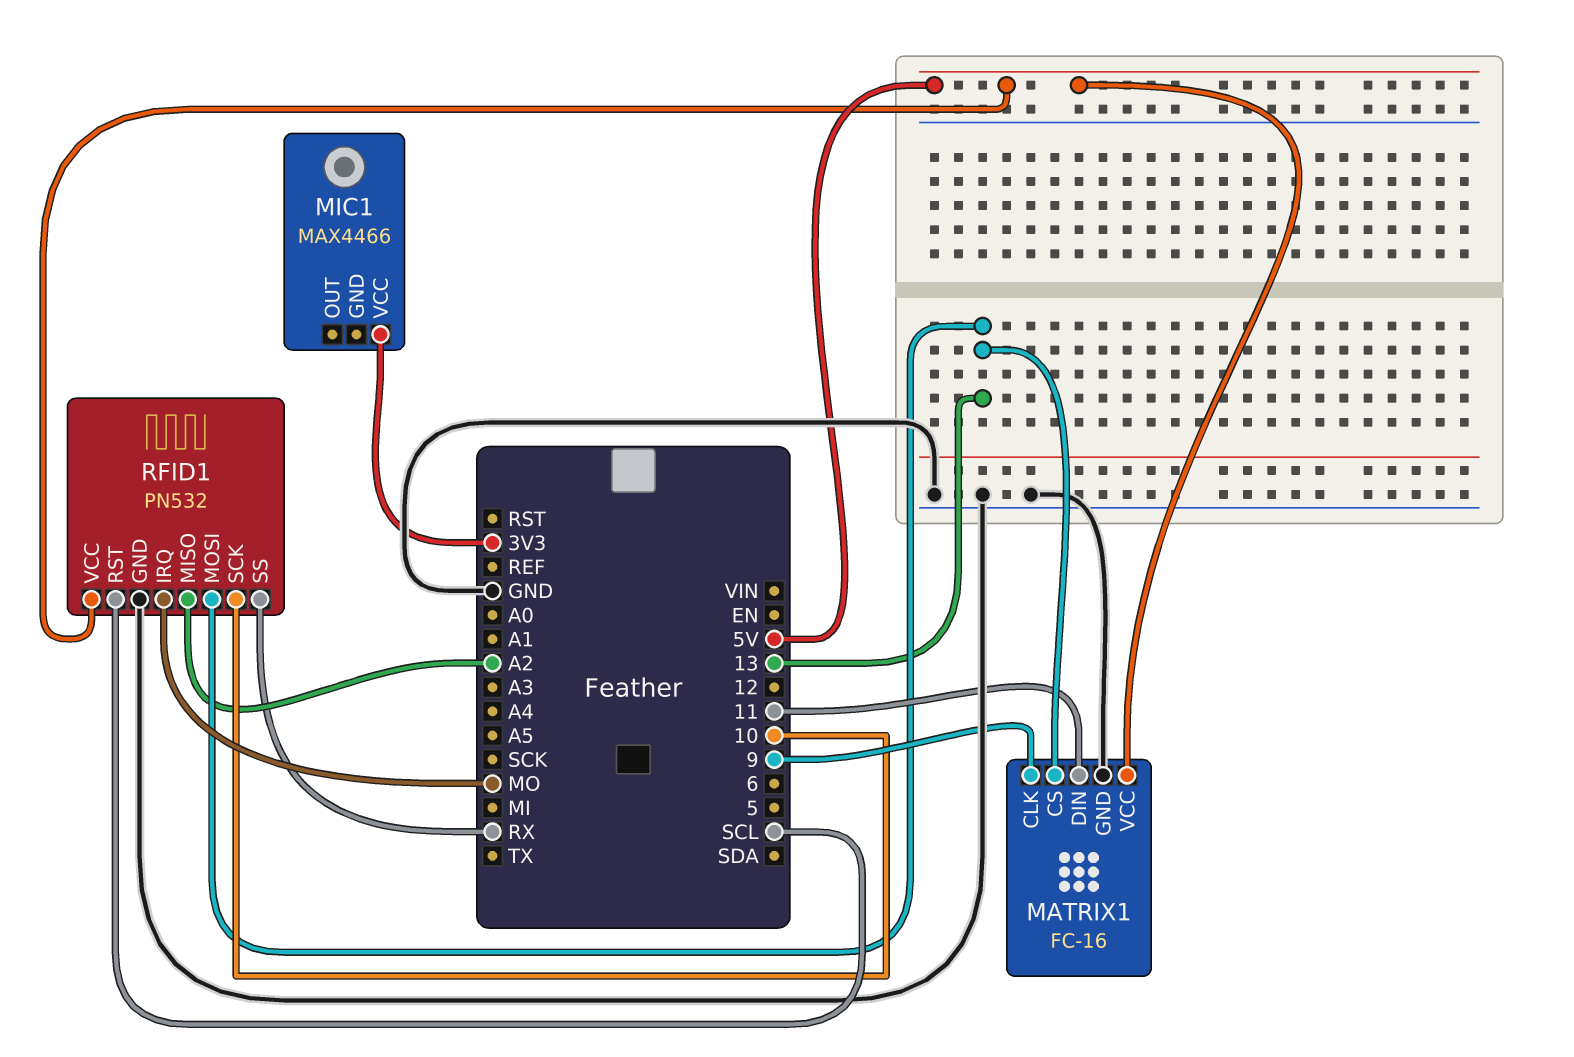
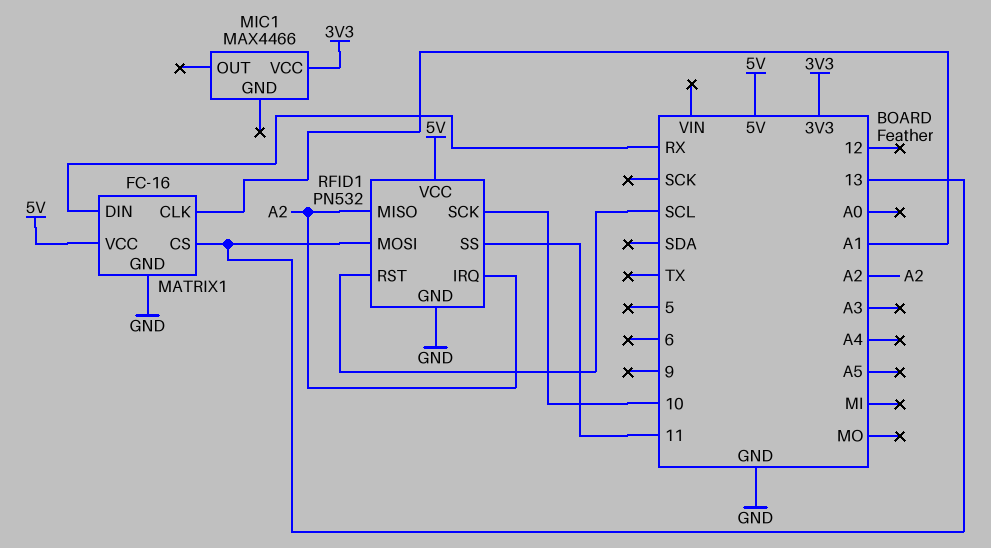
MATRIX1 pin CLK: 9 -> A1
MATRIX1 pin DIN: 11 -> RX
RFID1 pin IRQ: MO -> A2
RFID1 pin SS: RX -> 11

